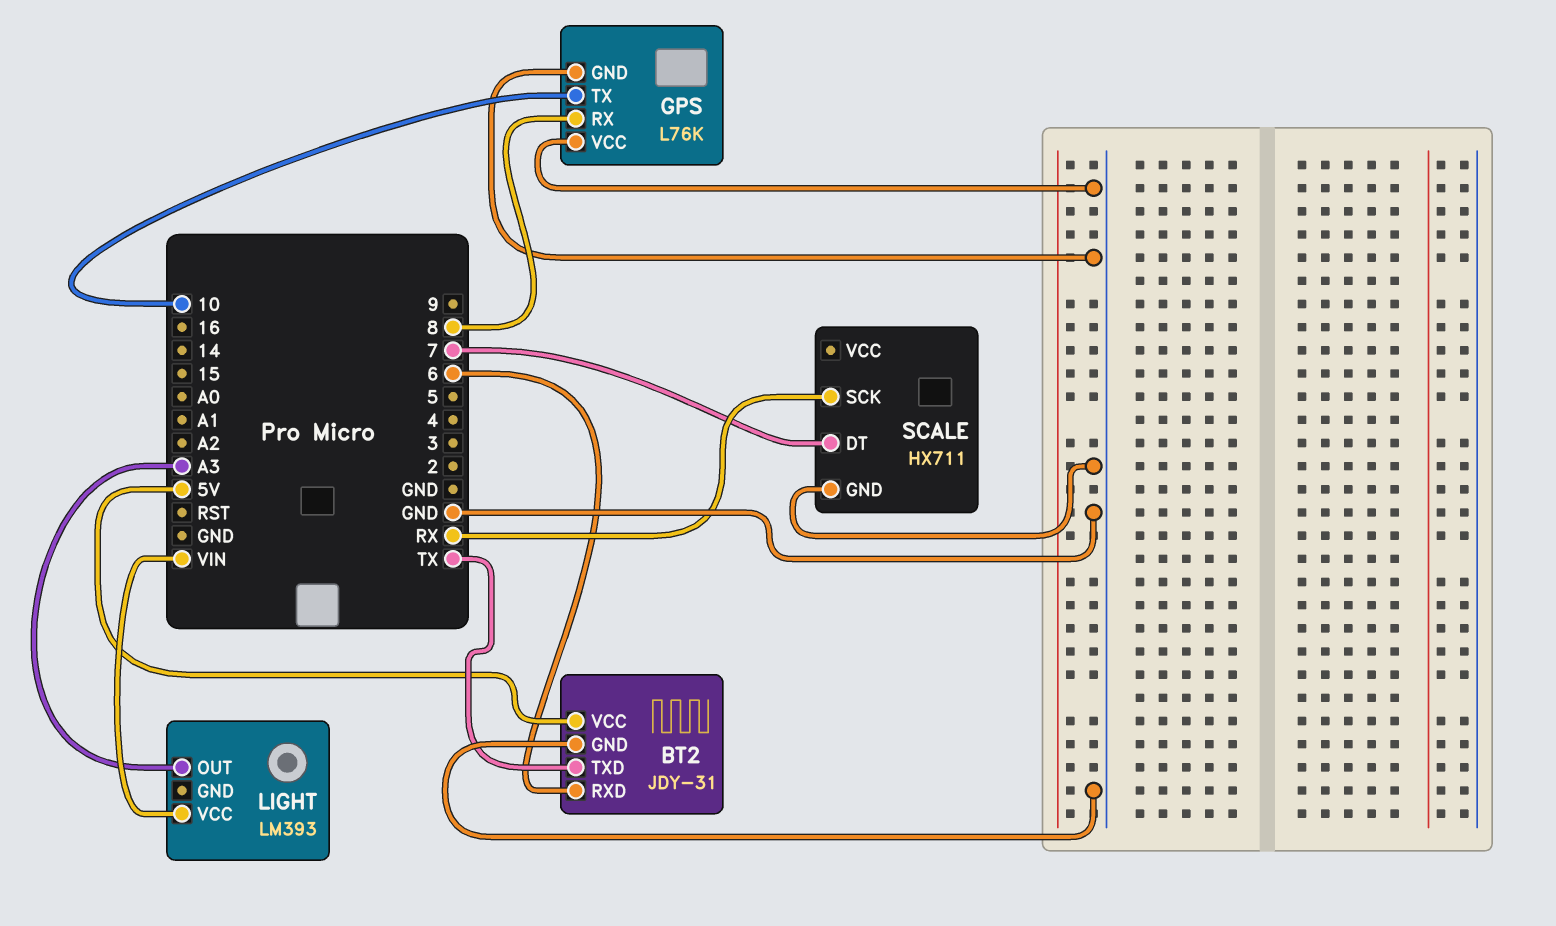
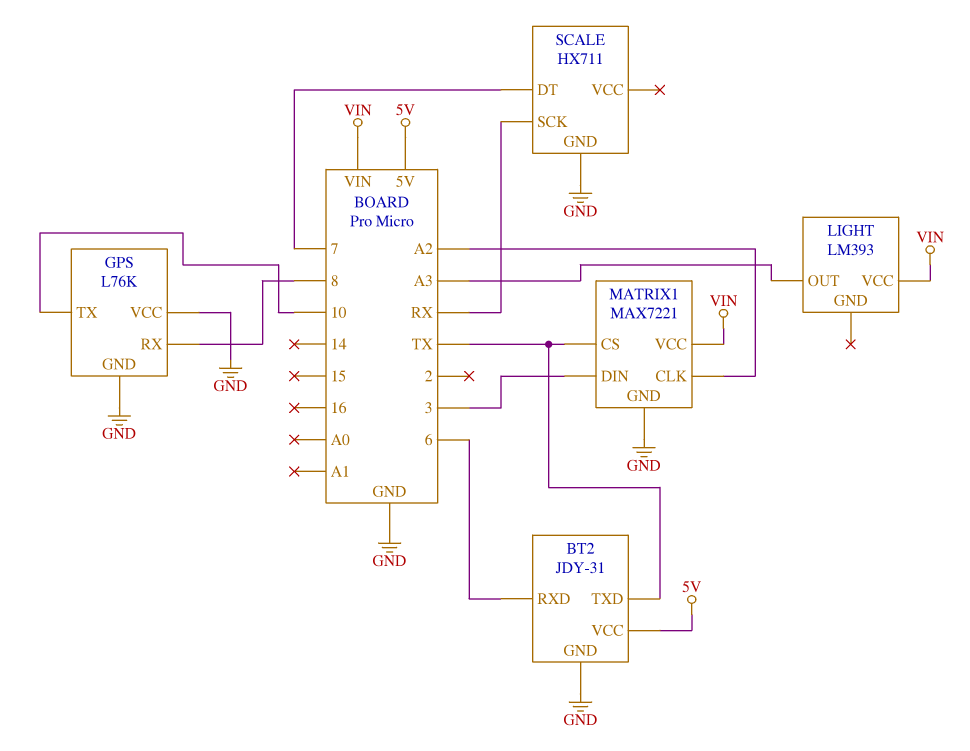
MATRIX1: none -> MAX7221
MATRIX1 pin CLK: none -> A2
MATRIX1 pin CS: none -> TX
MATRIX1 pin DIN: none -> 3
MATRIX1 pin GND: none -> GND
MATRIX1 pin VCC: none -> VIN

